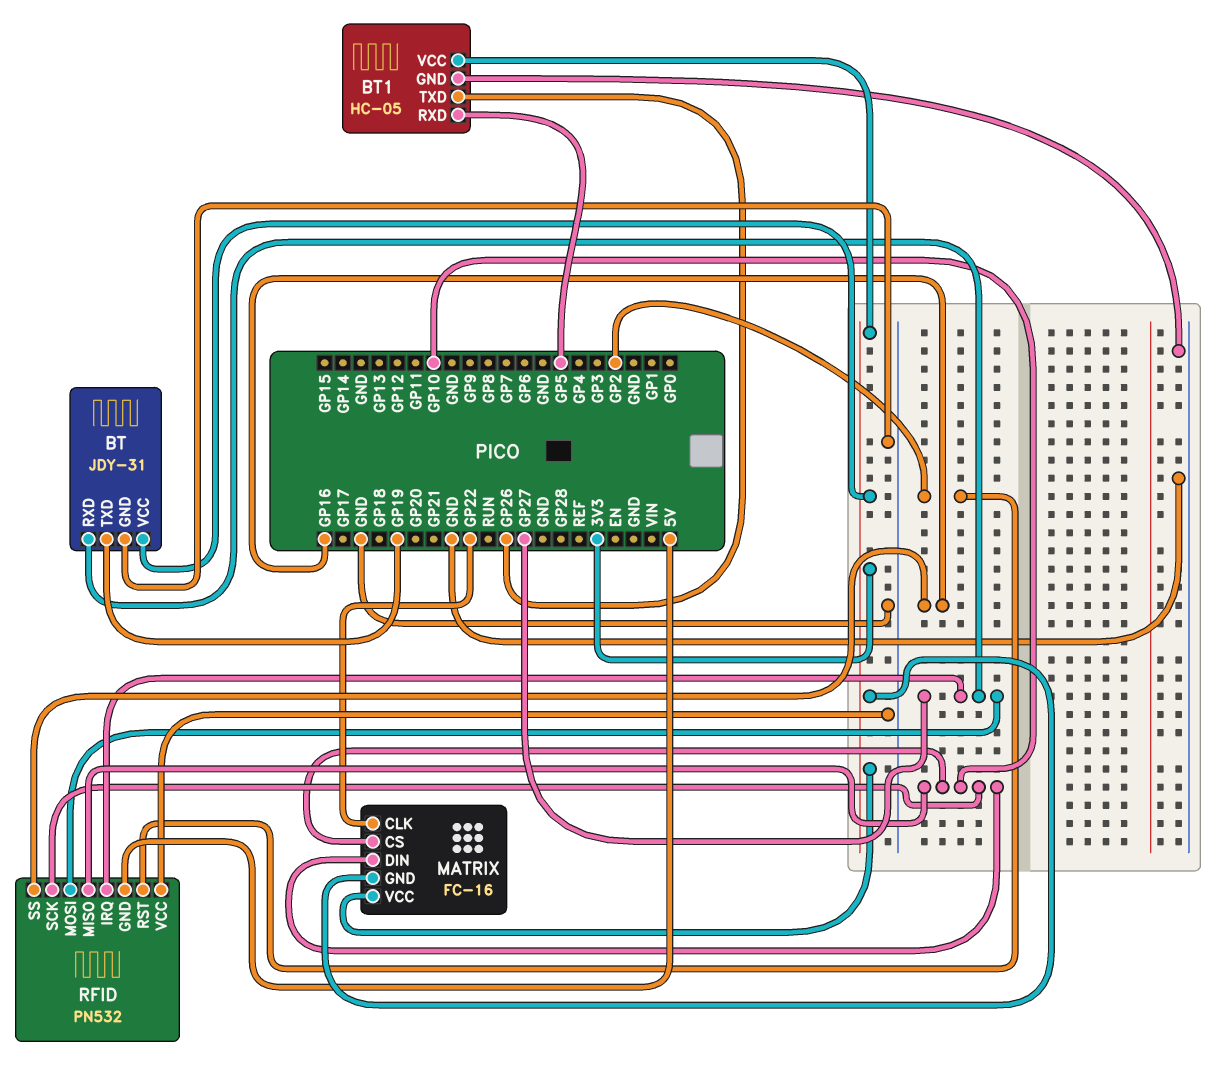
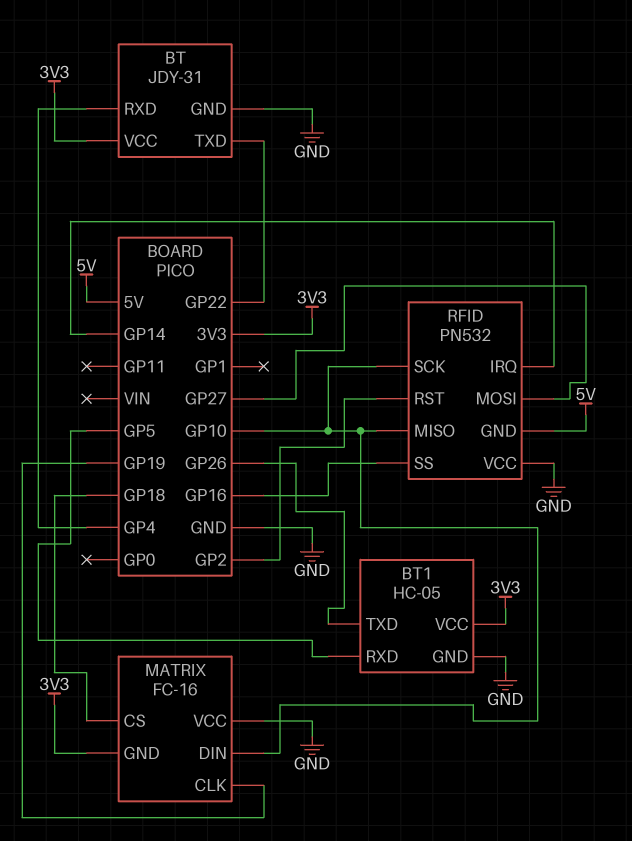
BT pin RXD: GP27 -> GP4
BT pin TXD: GP19 -> GP22
MATRIX pin CLK: GP22 -> GP19
MATRIX pin CS: GP10 -> GP18
MATRIX pin VCC: 3V3 -> GND
RFID pin IRQ: GP27 -> GP14

